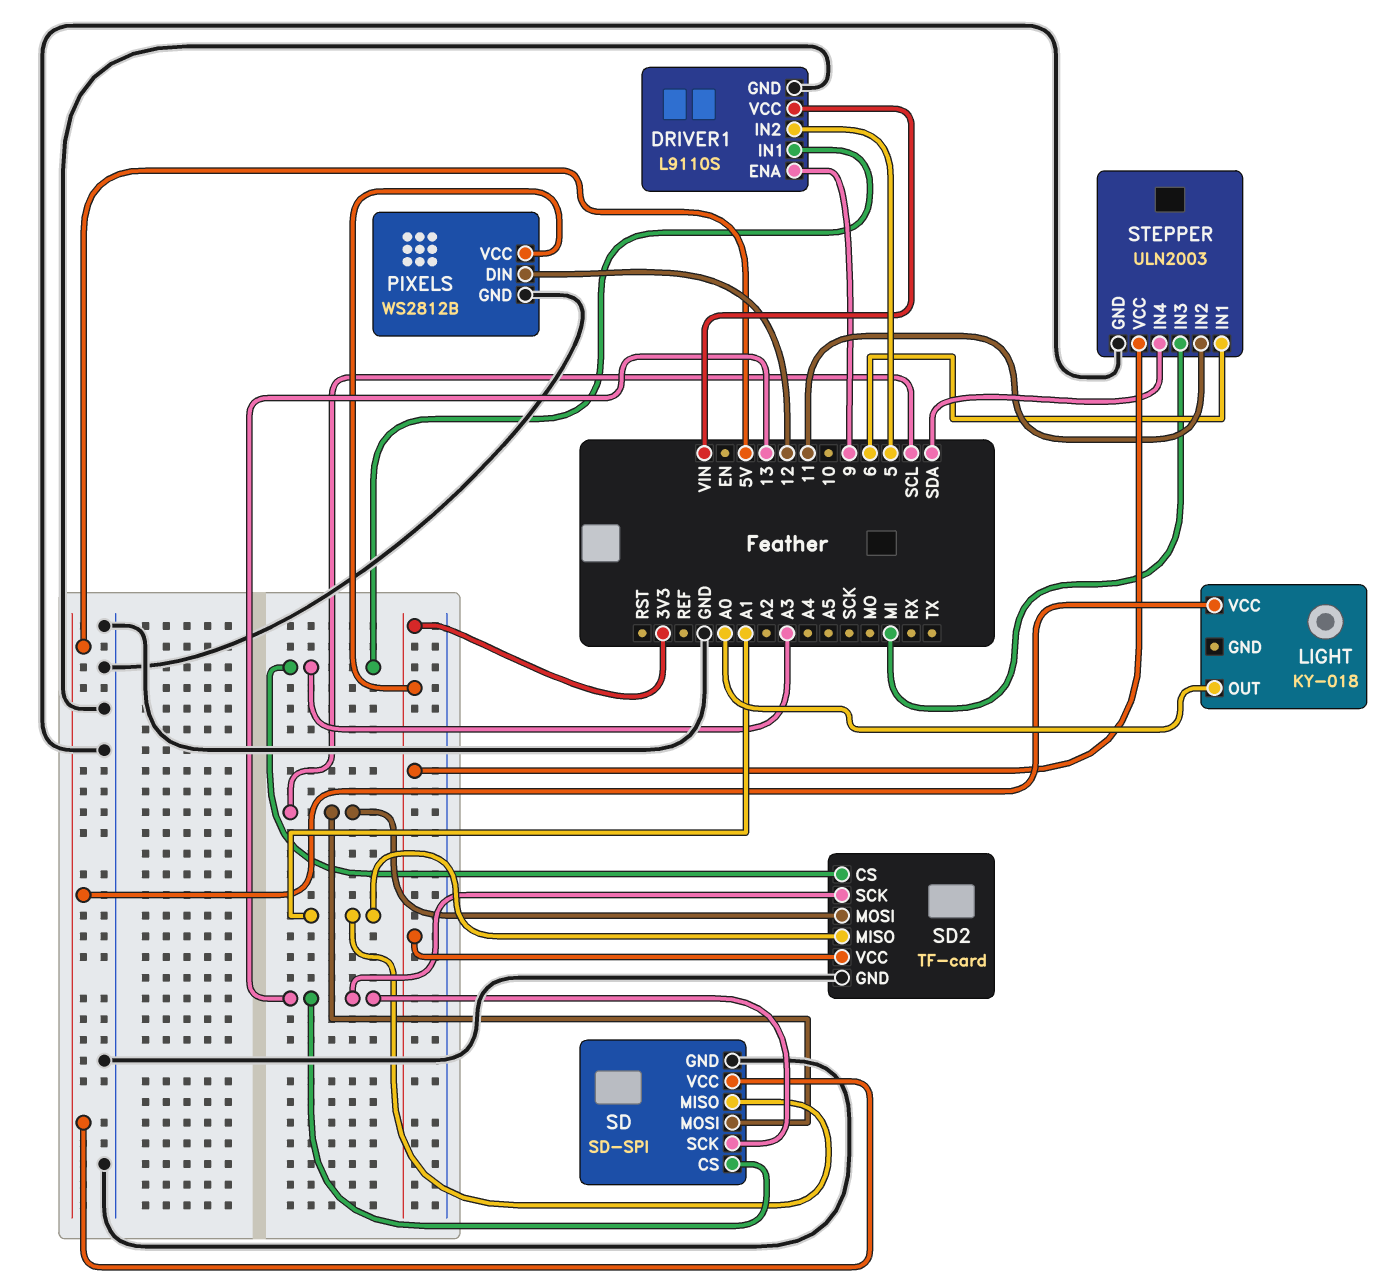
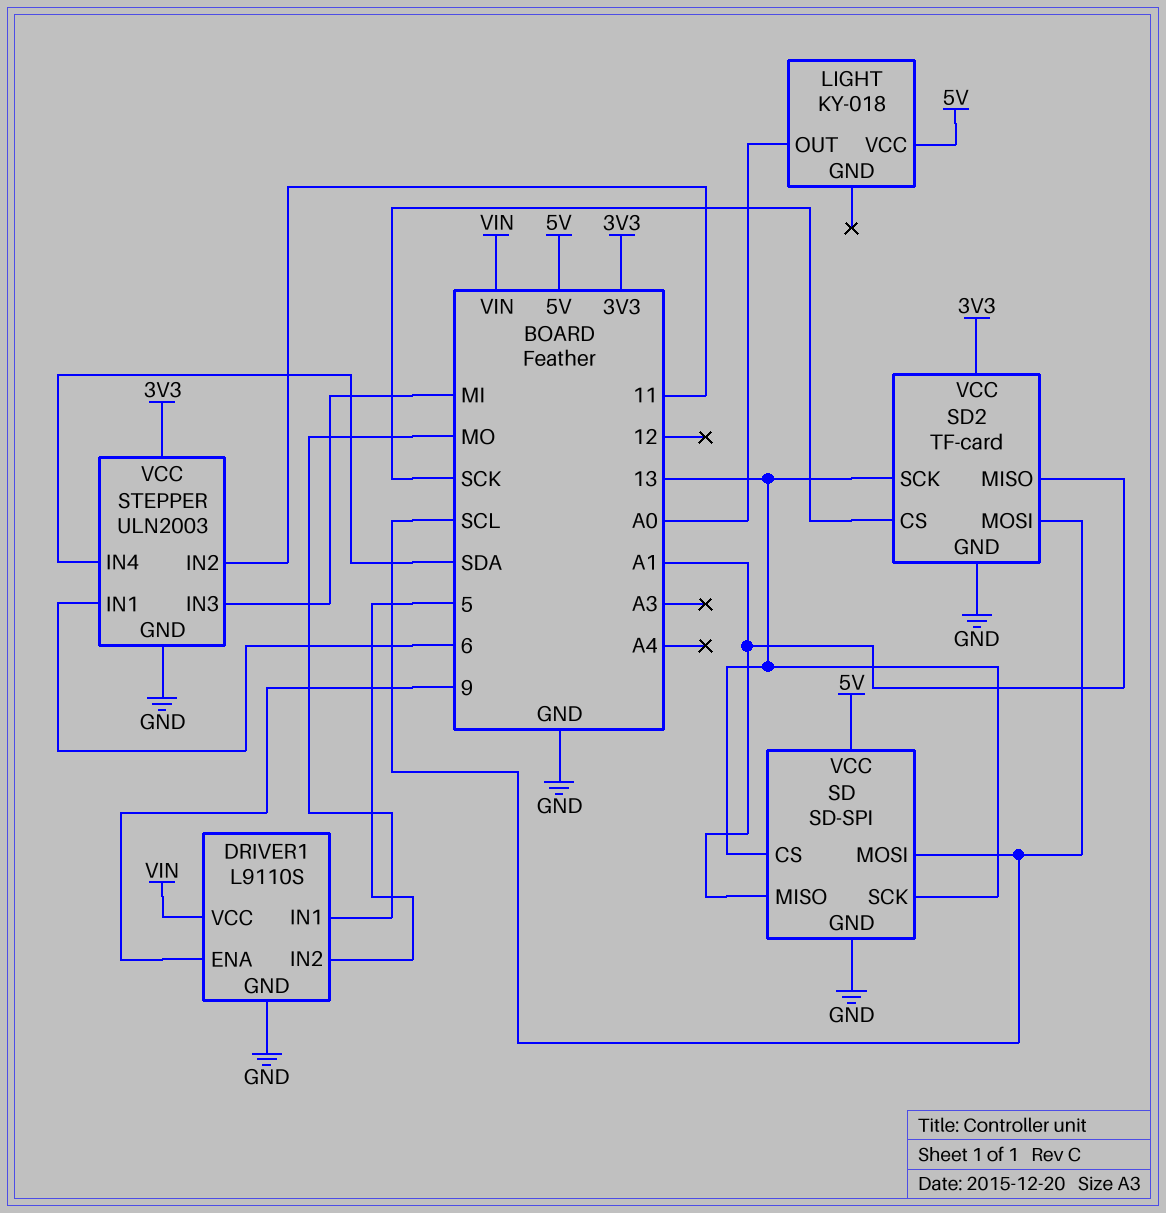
DRIVER1 pin IN1: A3 -> MO
PIXELS: WS2812B -> none
PIXELS pin DIN: 12 -> none
PIXELS pin GND: GND -> none
PIXELS pin VCC: 3V3 -> none
SD2 pin CS: A3 -> SCK

